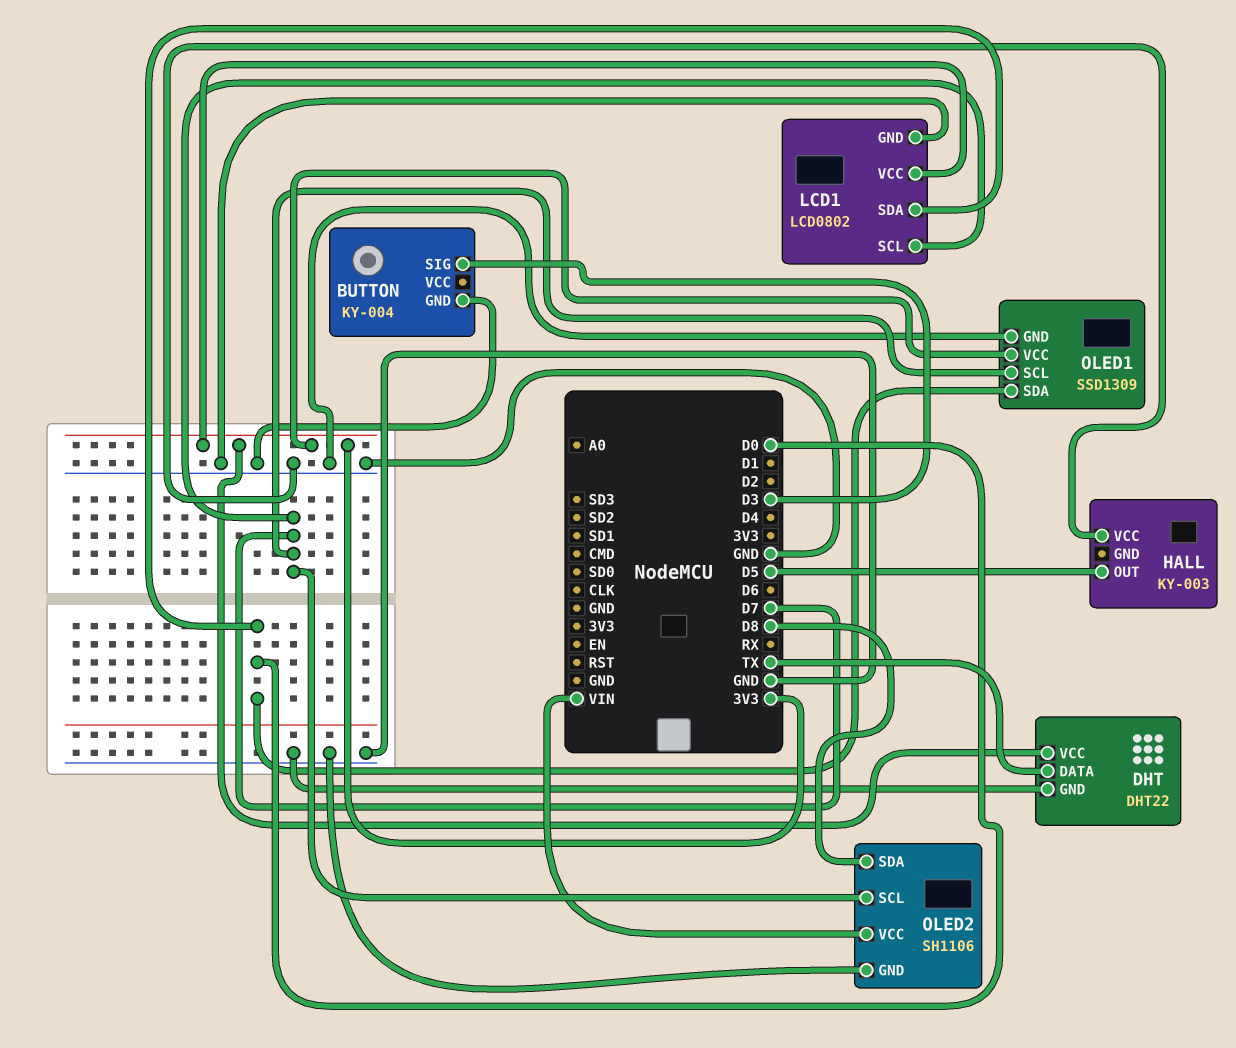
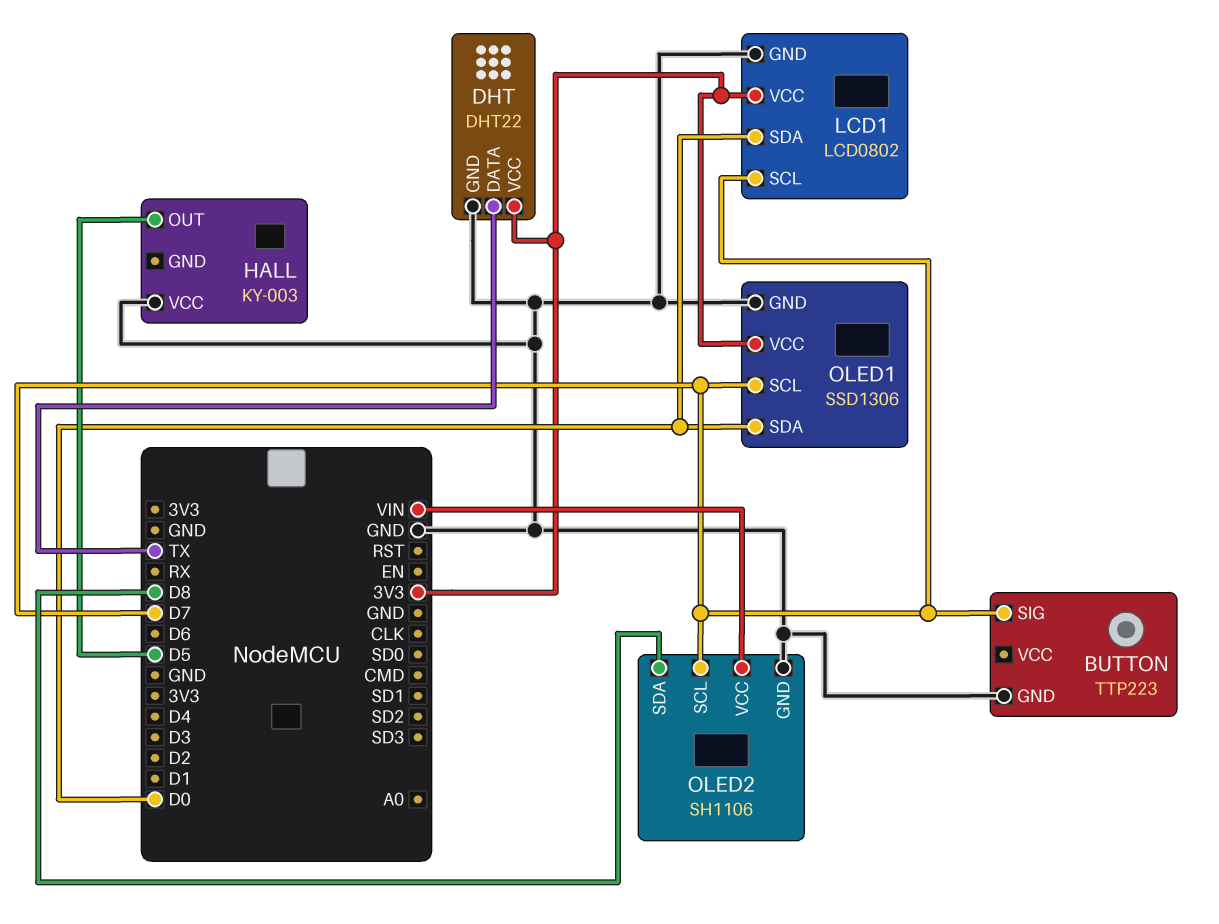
BUTTON: KY-004 -> TTP223
BUTTON pin SIG: D3 -> D7
OLED1: SSD1309 -> SSD1306

